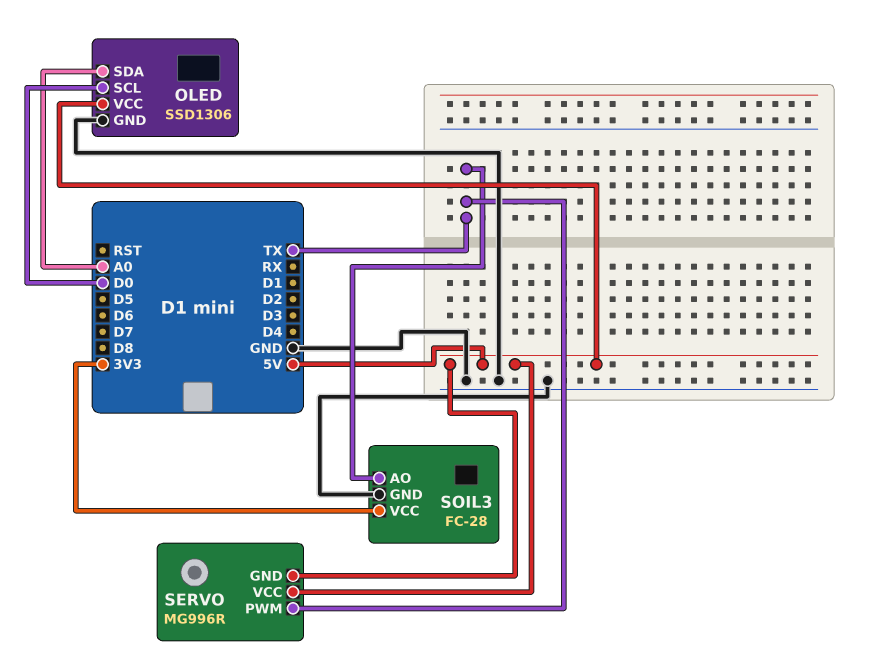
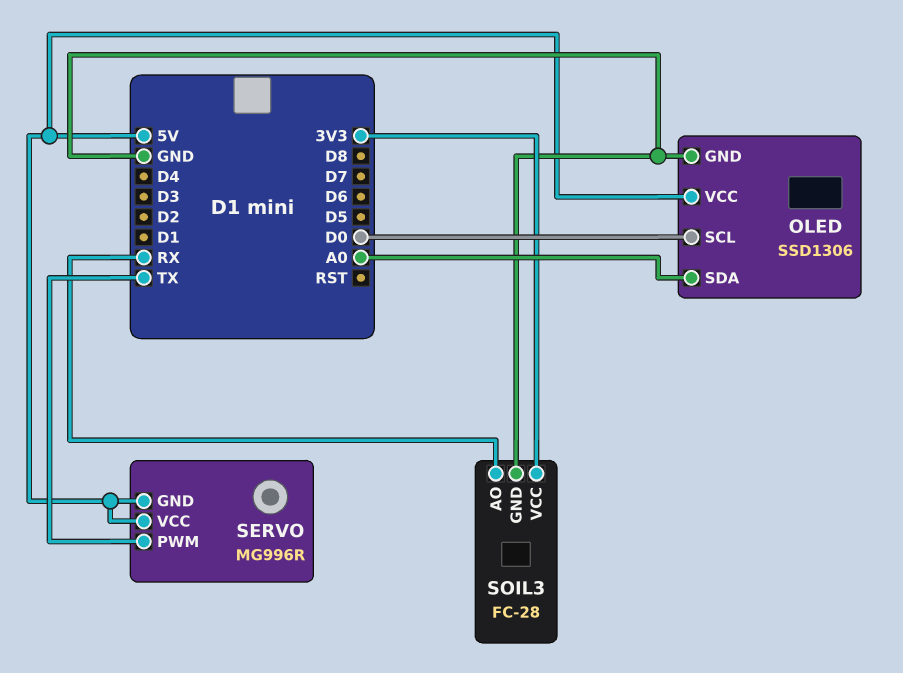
SOIL3 pin AO: TX -> RX

